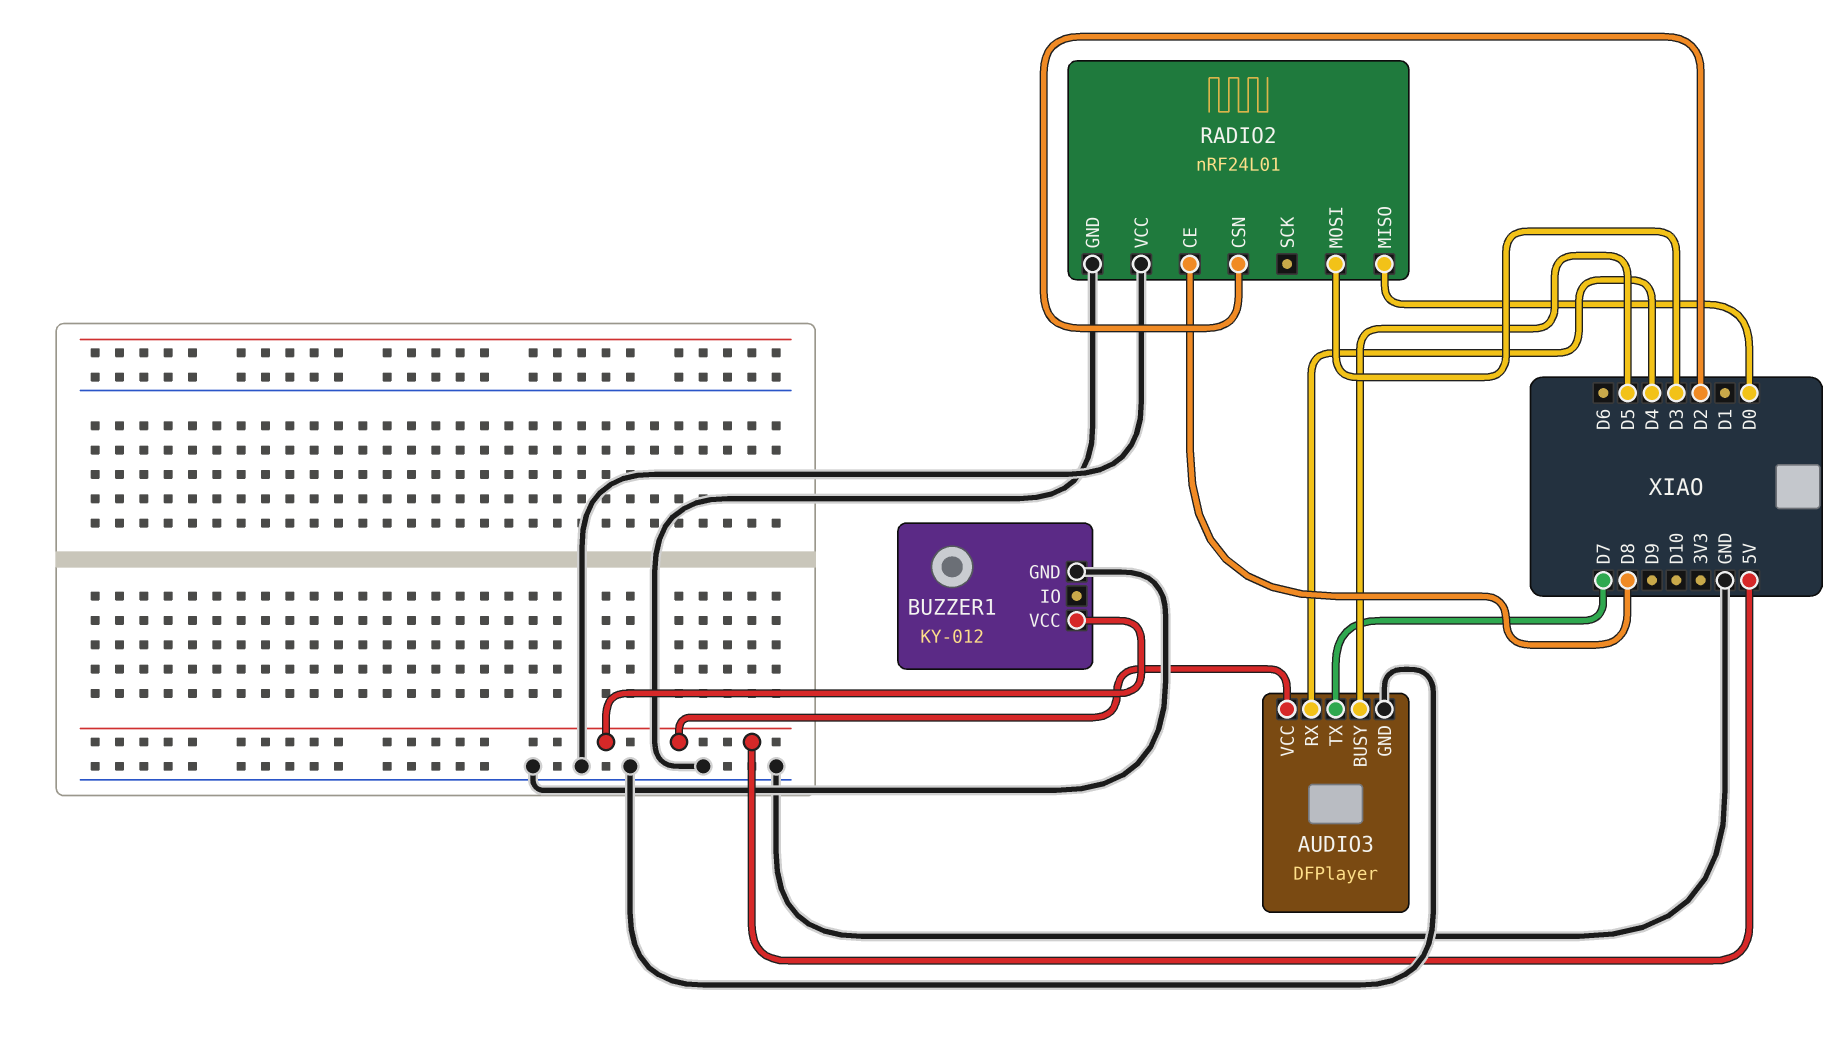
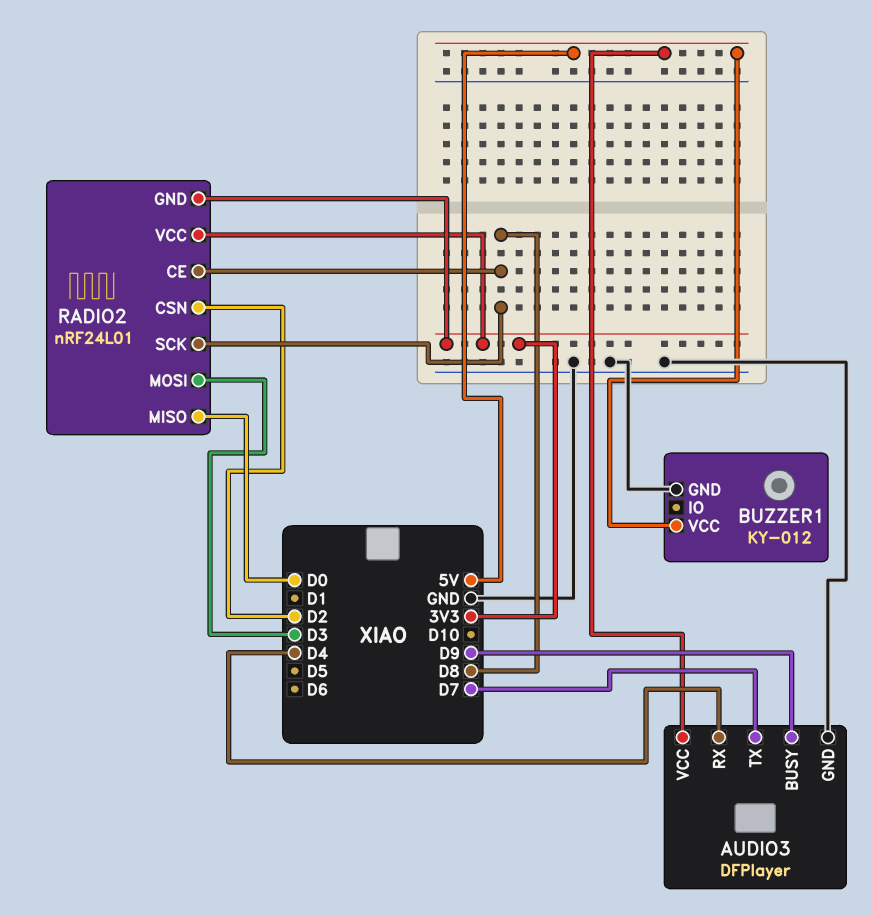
AUDIO3 pin BUSY: D5 -> D9
RADIO2 pin GND: GND -> 3V3
RADIO2 pin SCK: none -> D8
RADIO2 pin VCC: GND -> 3V3

